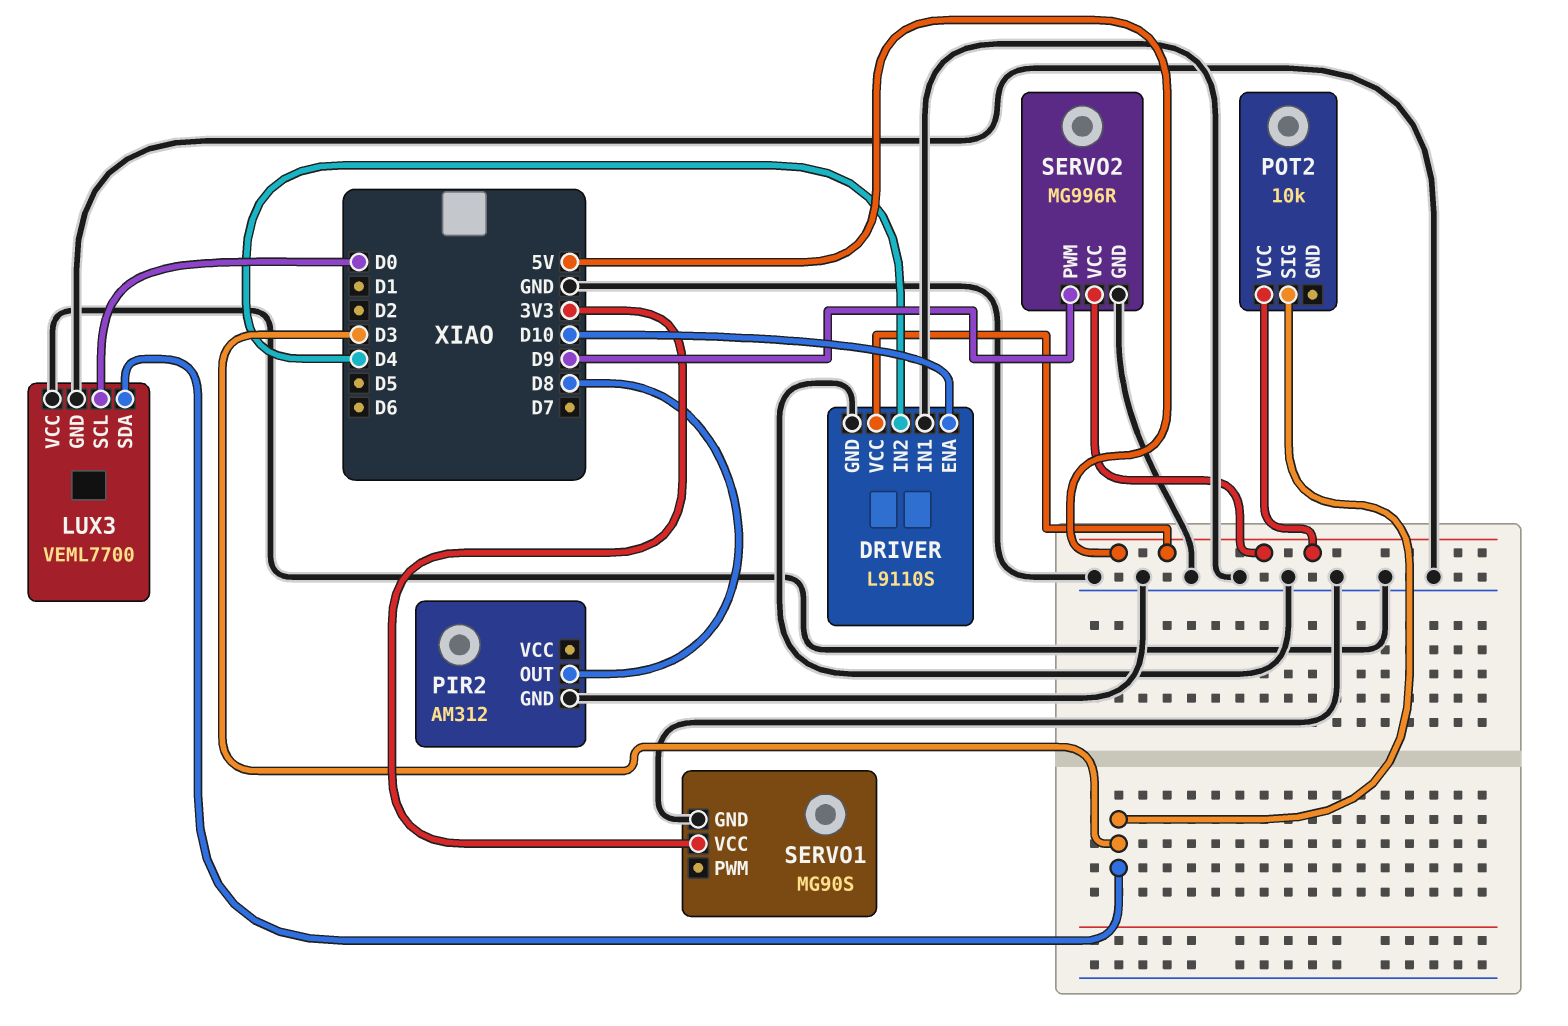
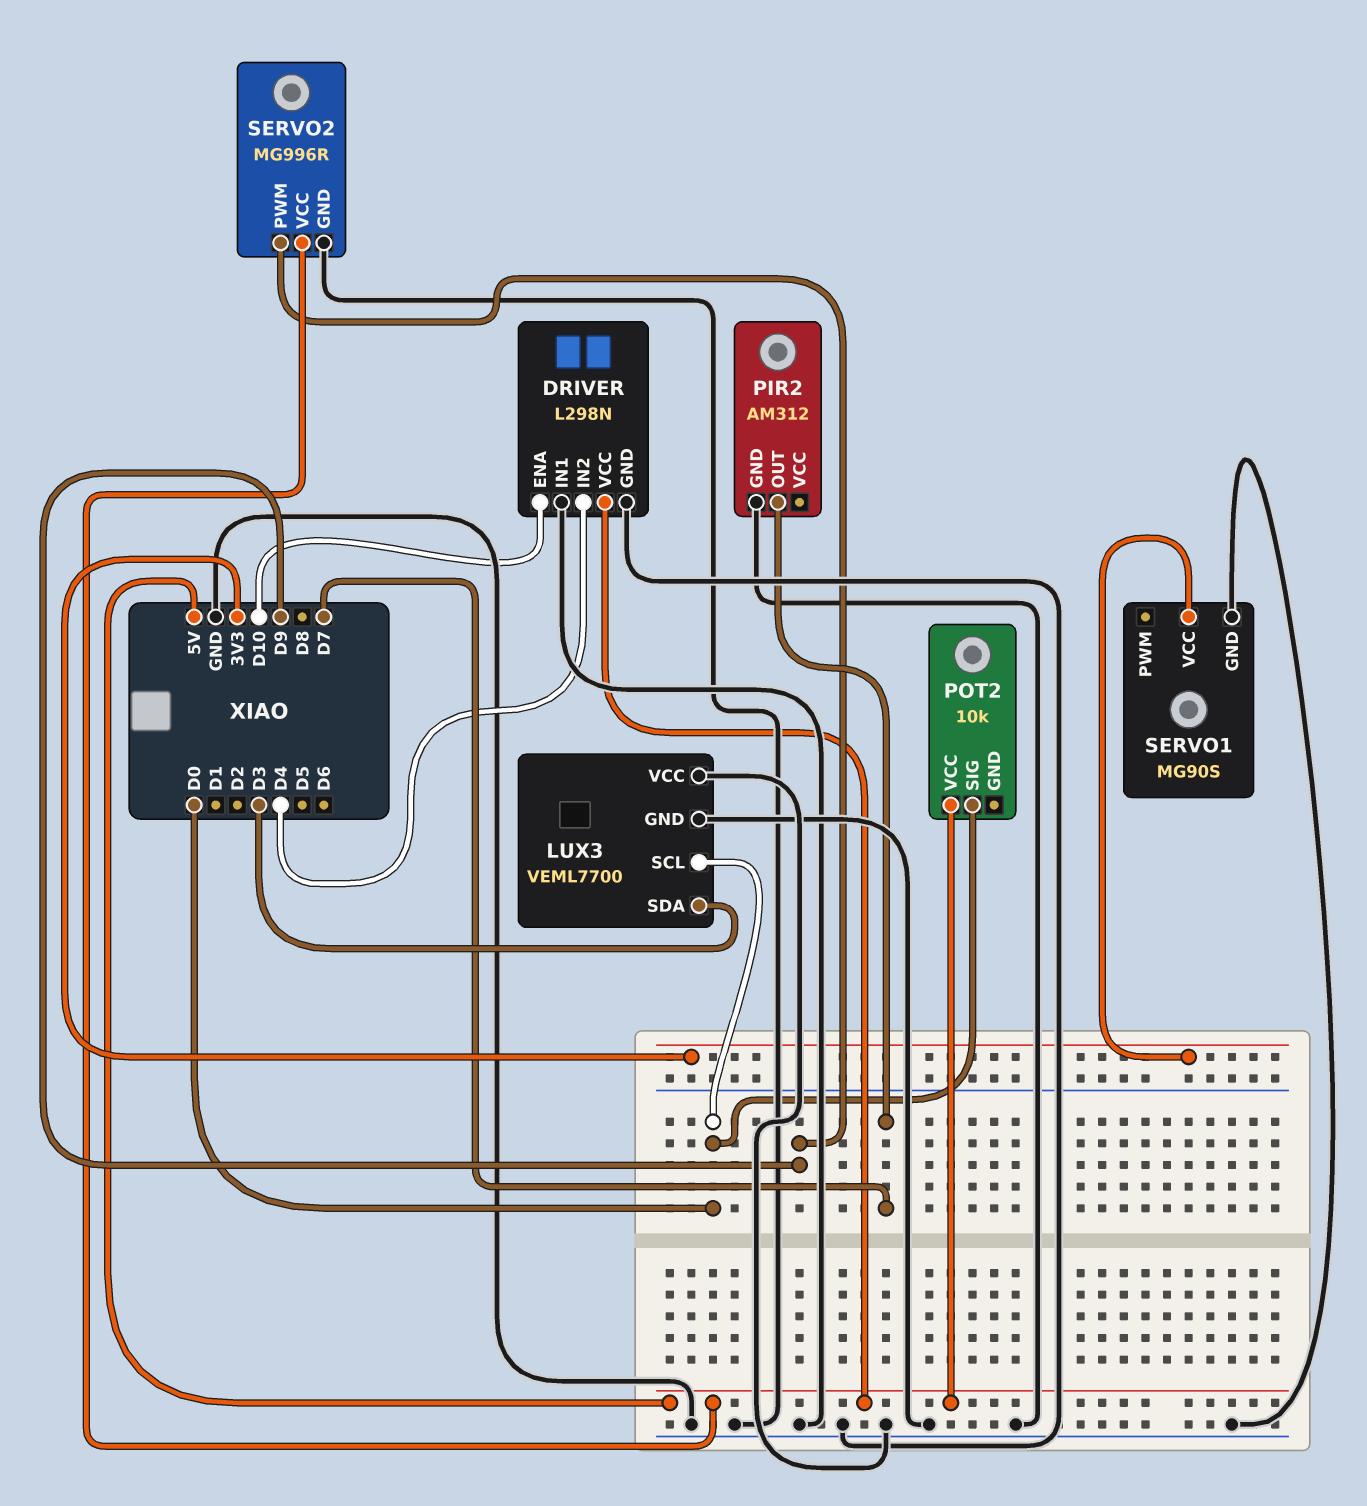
DRIVER: L9110S -> L298N
PIR2 pin OUT: D8 -> D7
POT2 pin SIG: D3 -> D0

